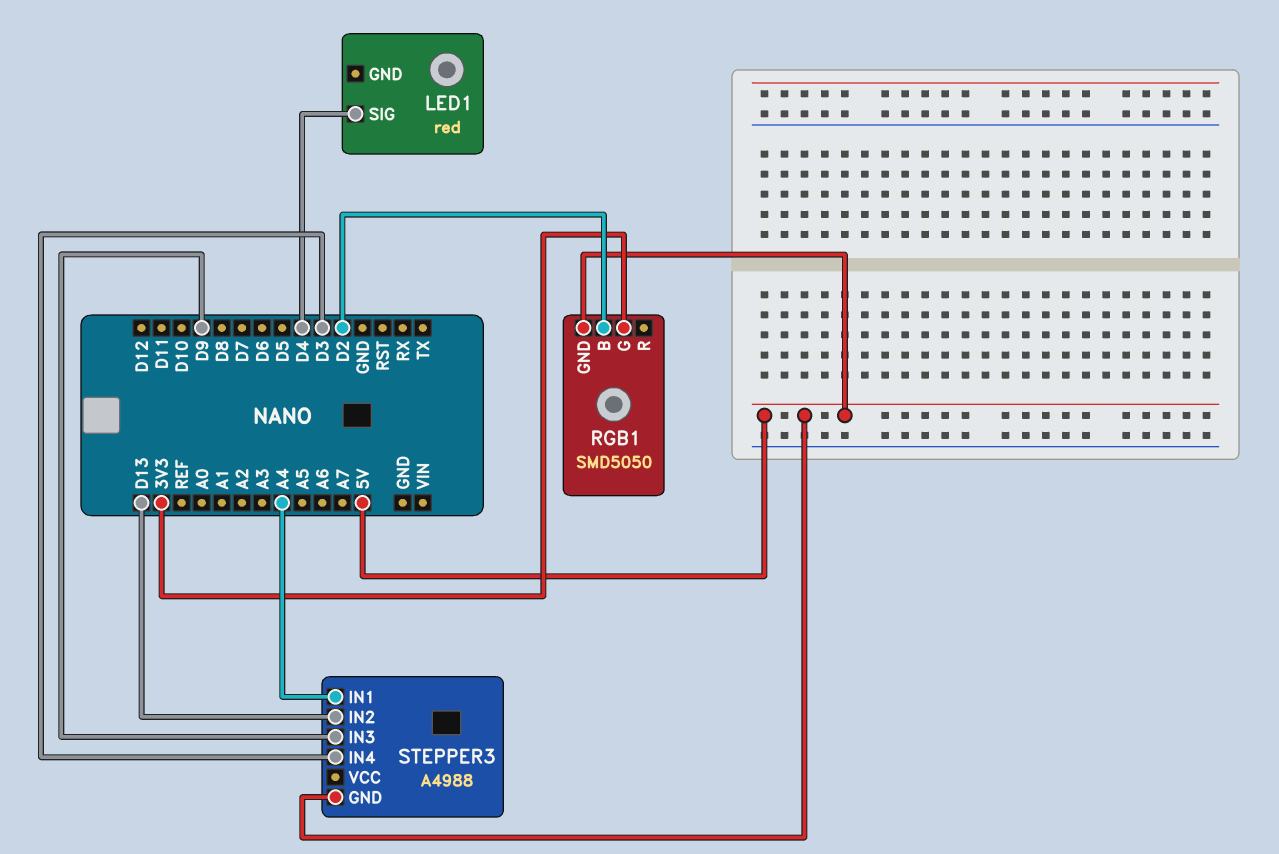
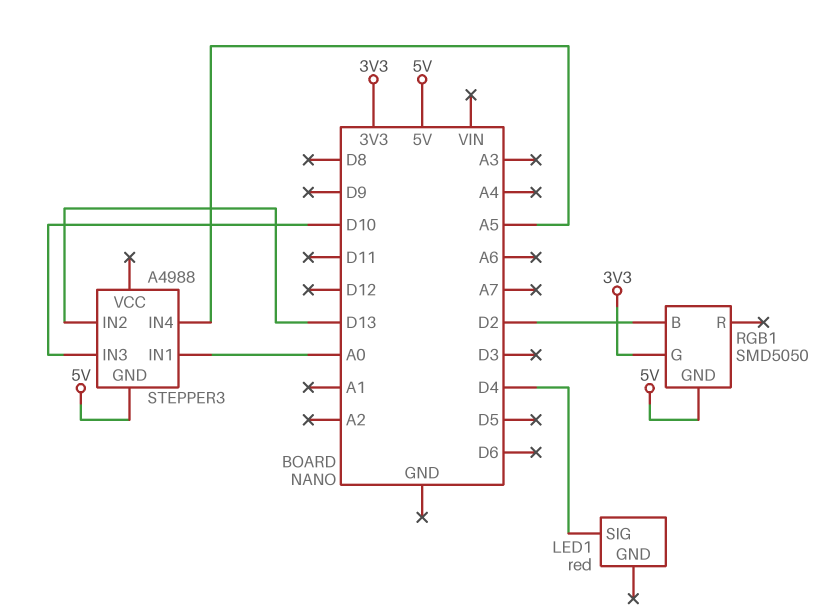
STEPPER3 pin IN1: A4 -> A0
STEPPER3 pin IN3: D9 -> D10
STEPPER3 pin IN4: D3 -> A5

